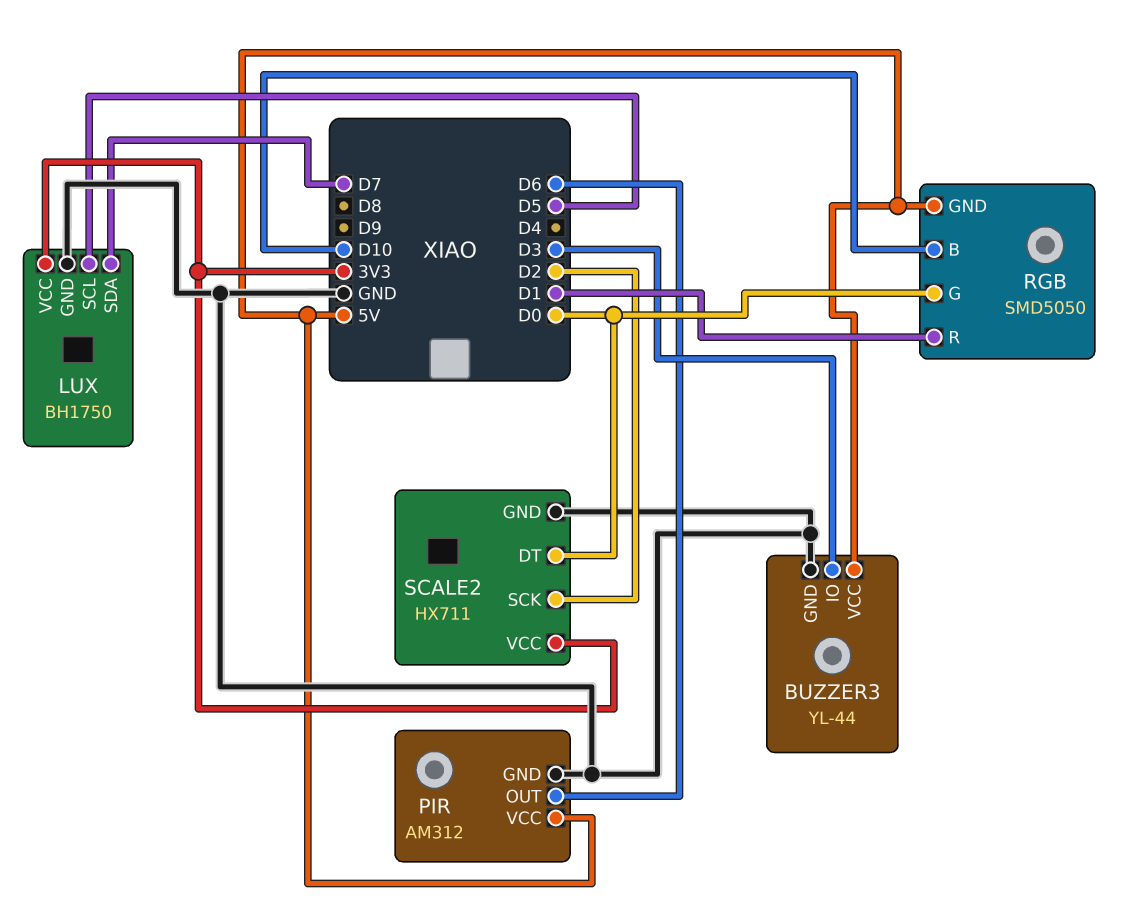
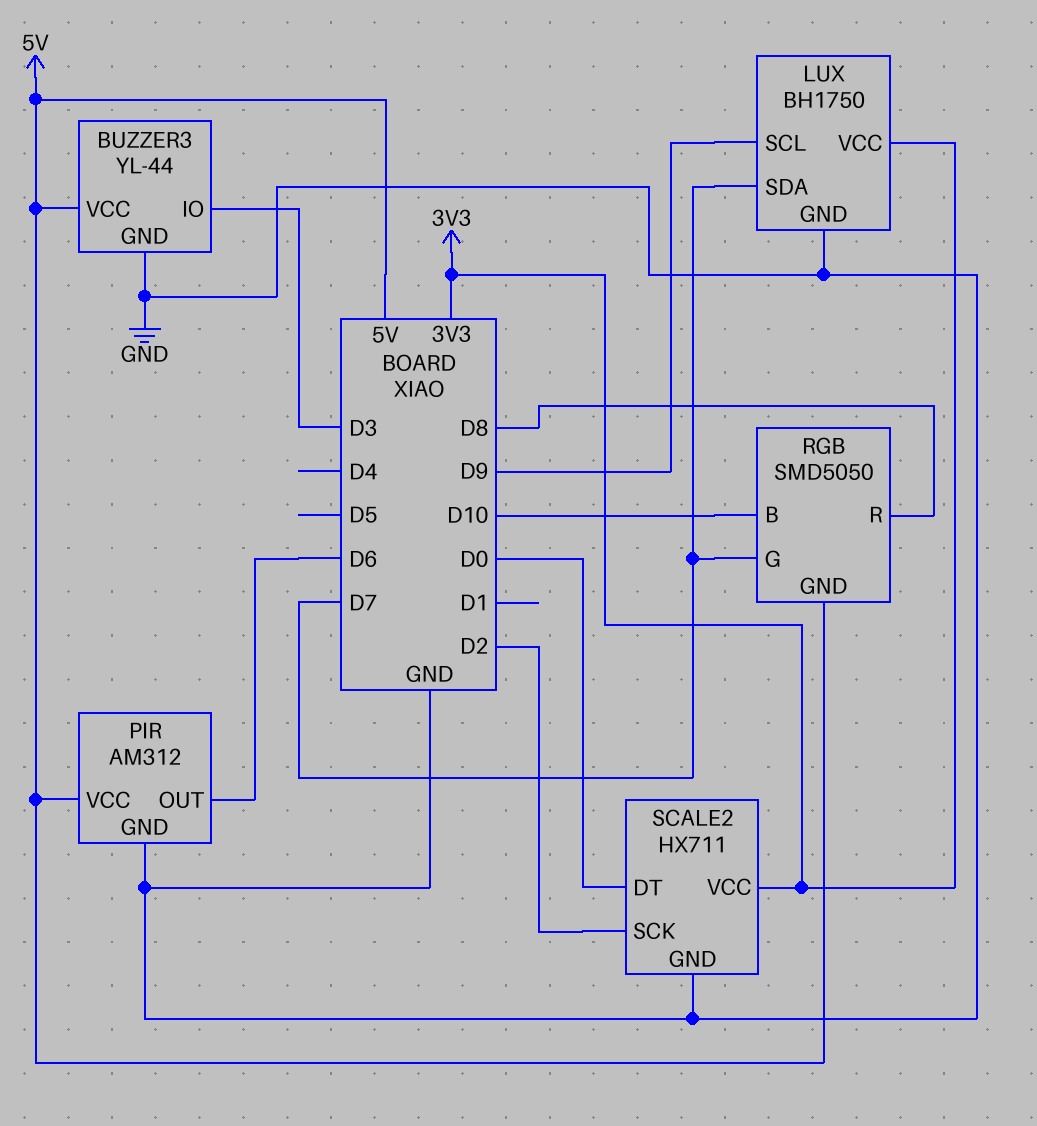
LUX pin SCL: D5 -> D9
RGB pin G: D0 -> D7
RGB pin R: D1 -> D8

